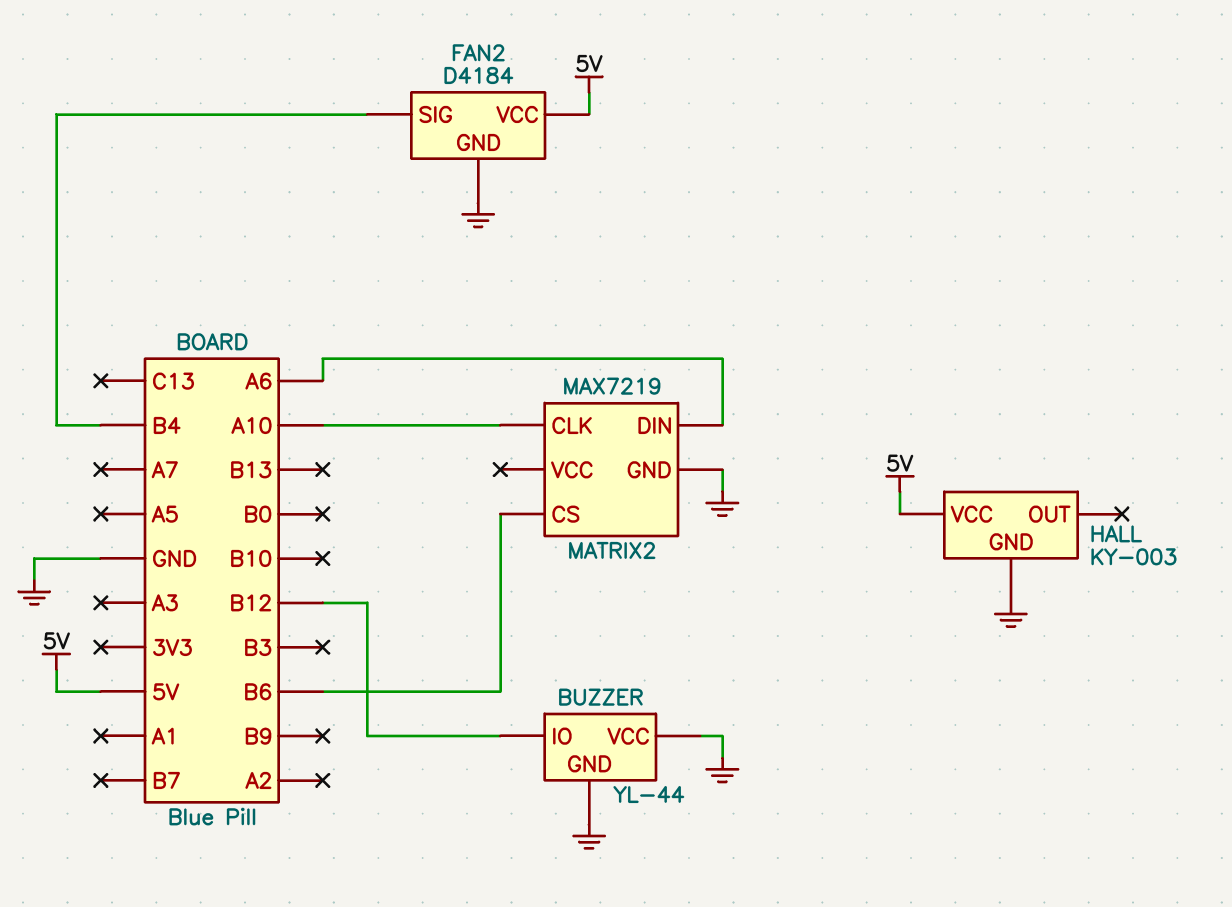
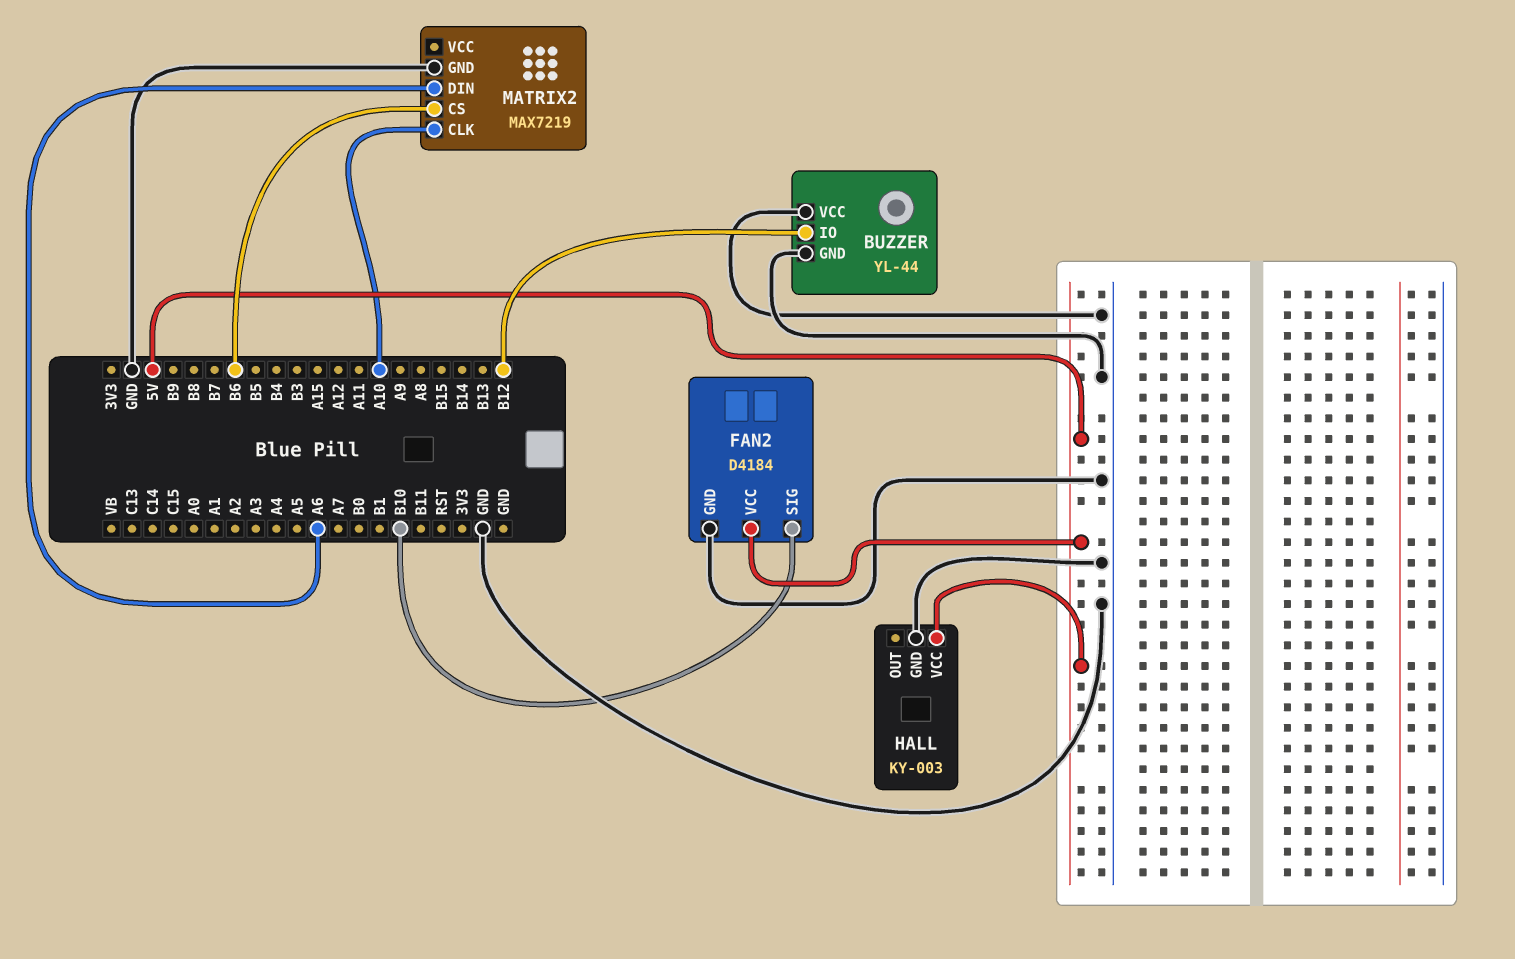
FAN2 pin SIG: B4 -> B10

